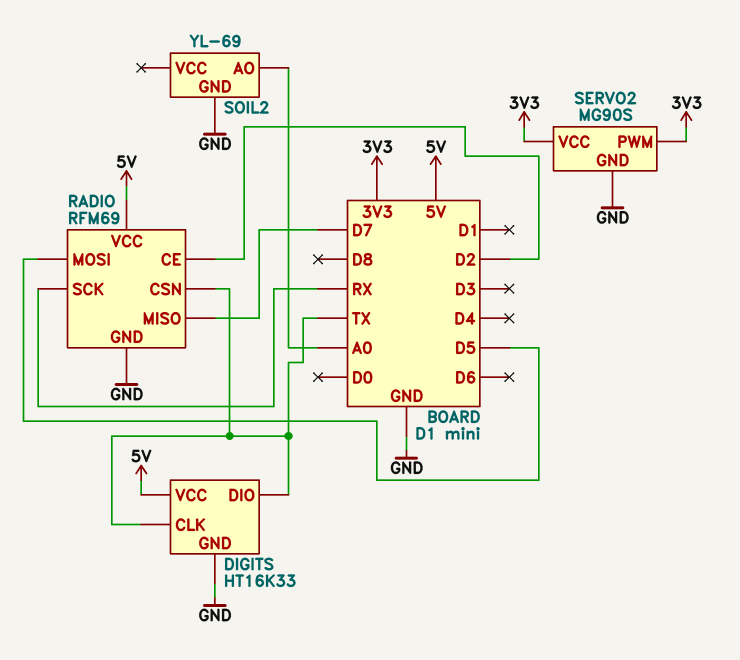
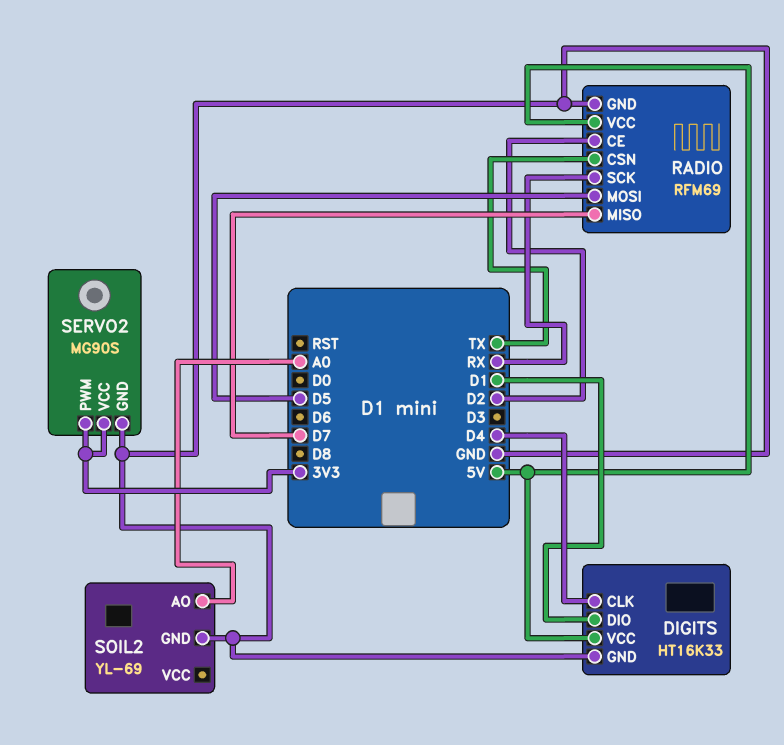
DIGITS pin CLK: TX -> D4
DIGITS pin DIO: TX -> D1

